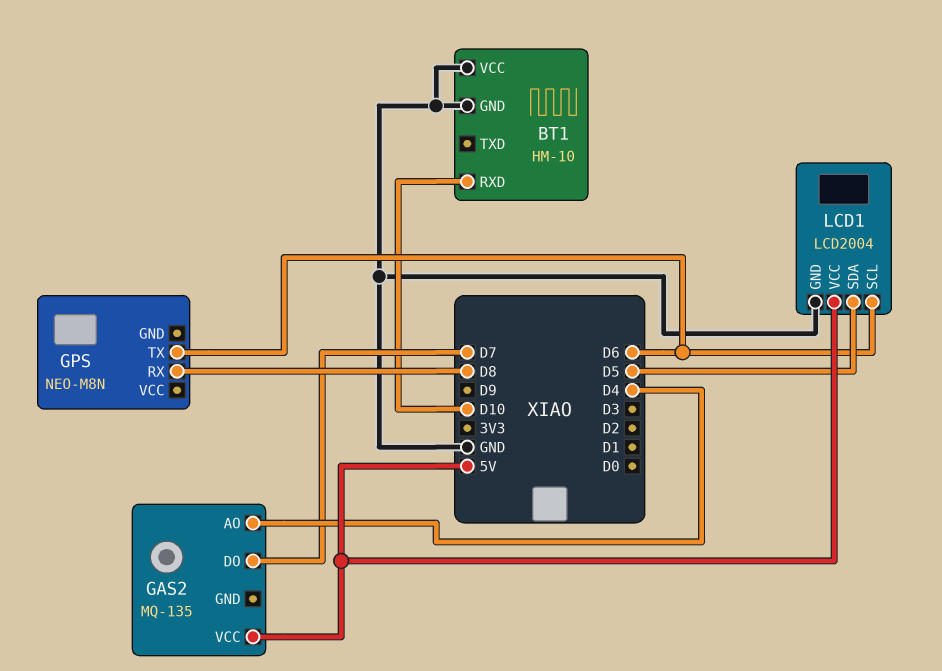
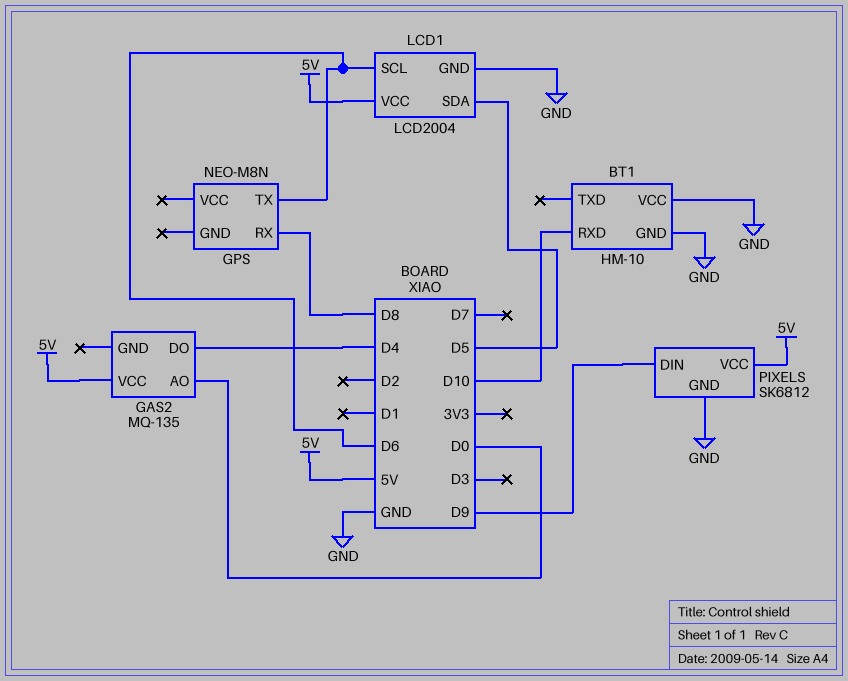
GAS2 pin AO: D4 -> D0
GAS2 pin DO: D7 -> D4
PIXELS: none -> SK6812
PIXELS pin DIN: none -> D9
PIXELS pin GND: none -> GND
PIXELS pin VCC: none -> 5V

